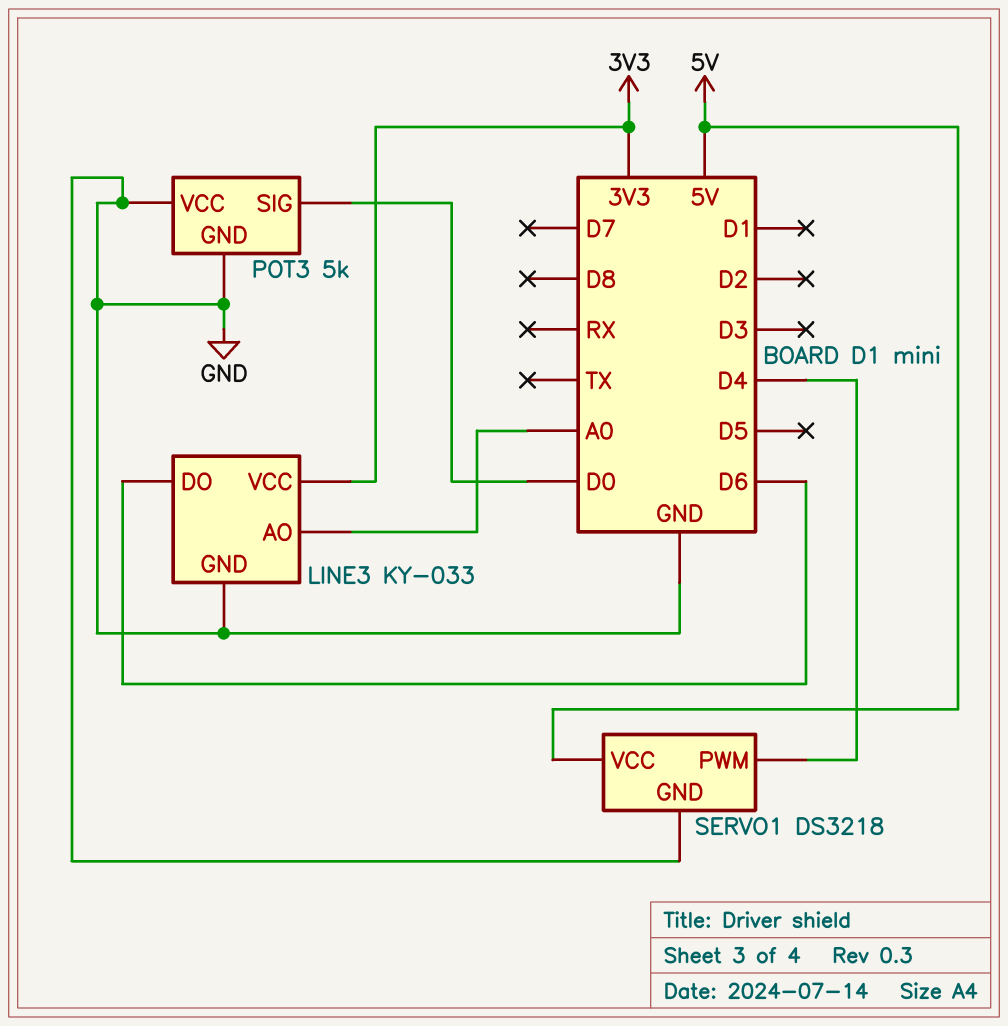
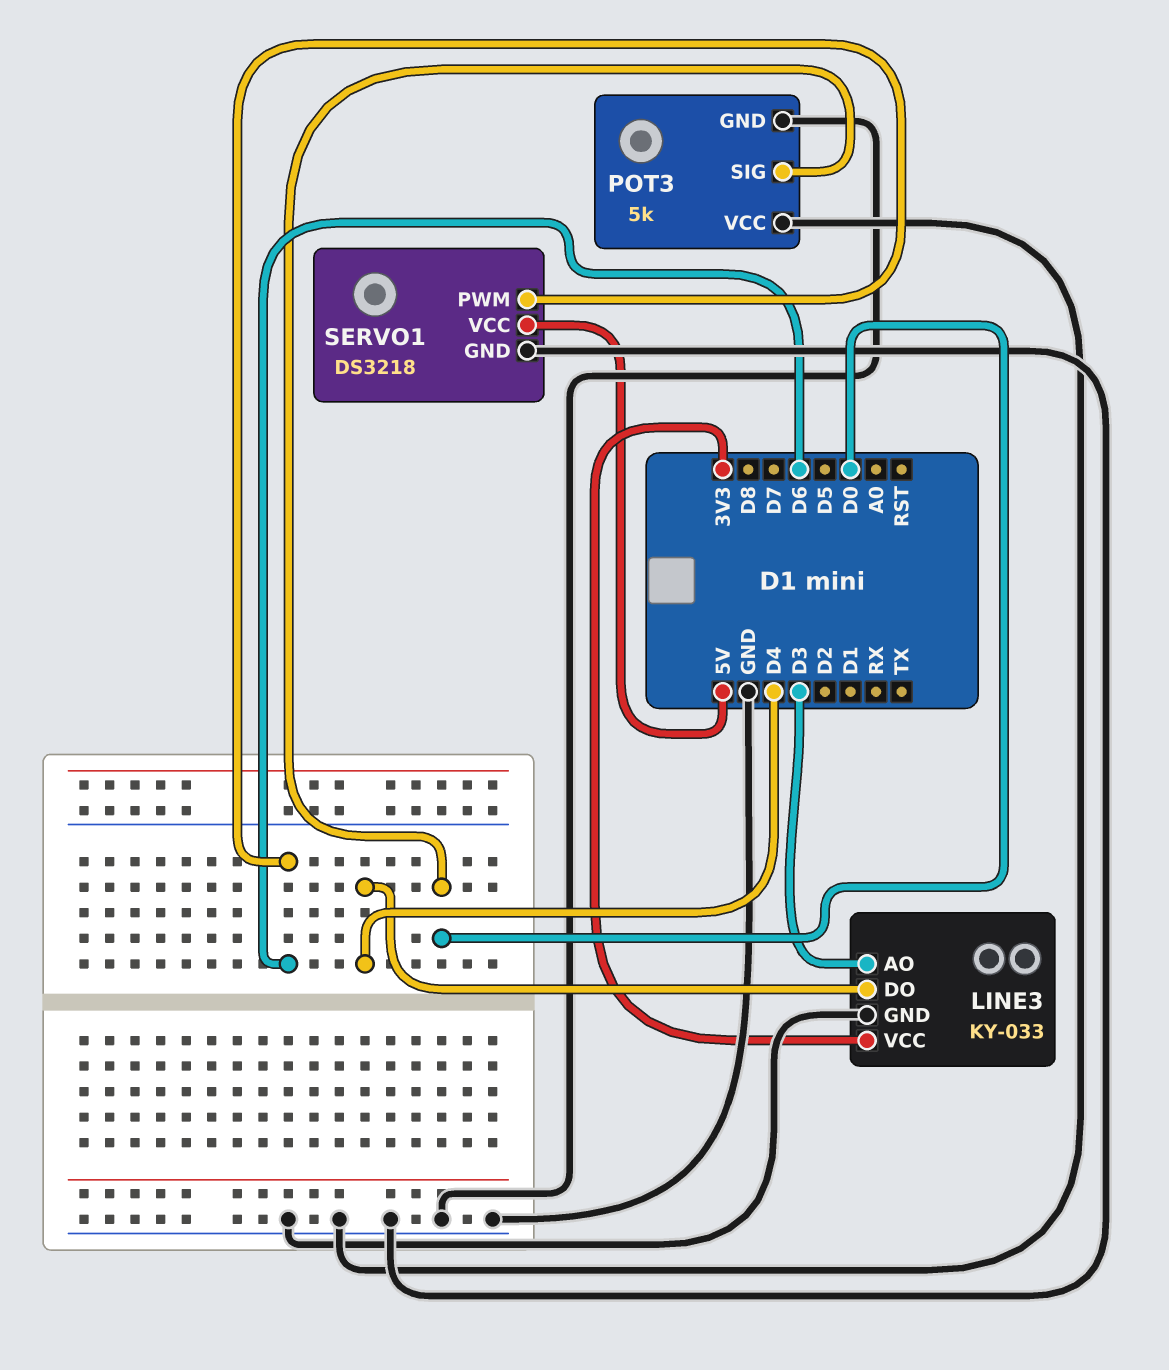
LINE3 pin AO: A0 -> D3
LINE3 pin DO: D6 -> D4
SERVO1 pin PWM: D4 -> D6

